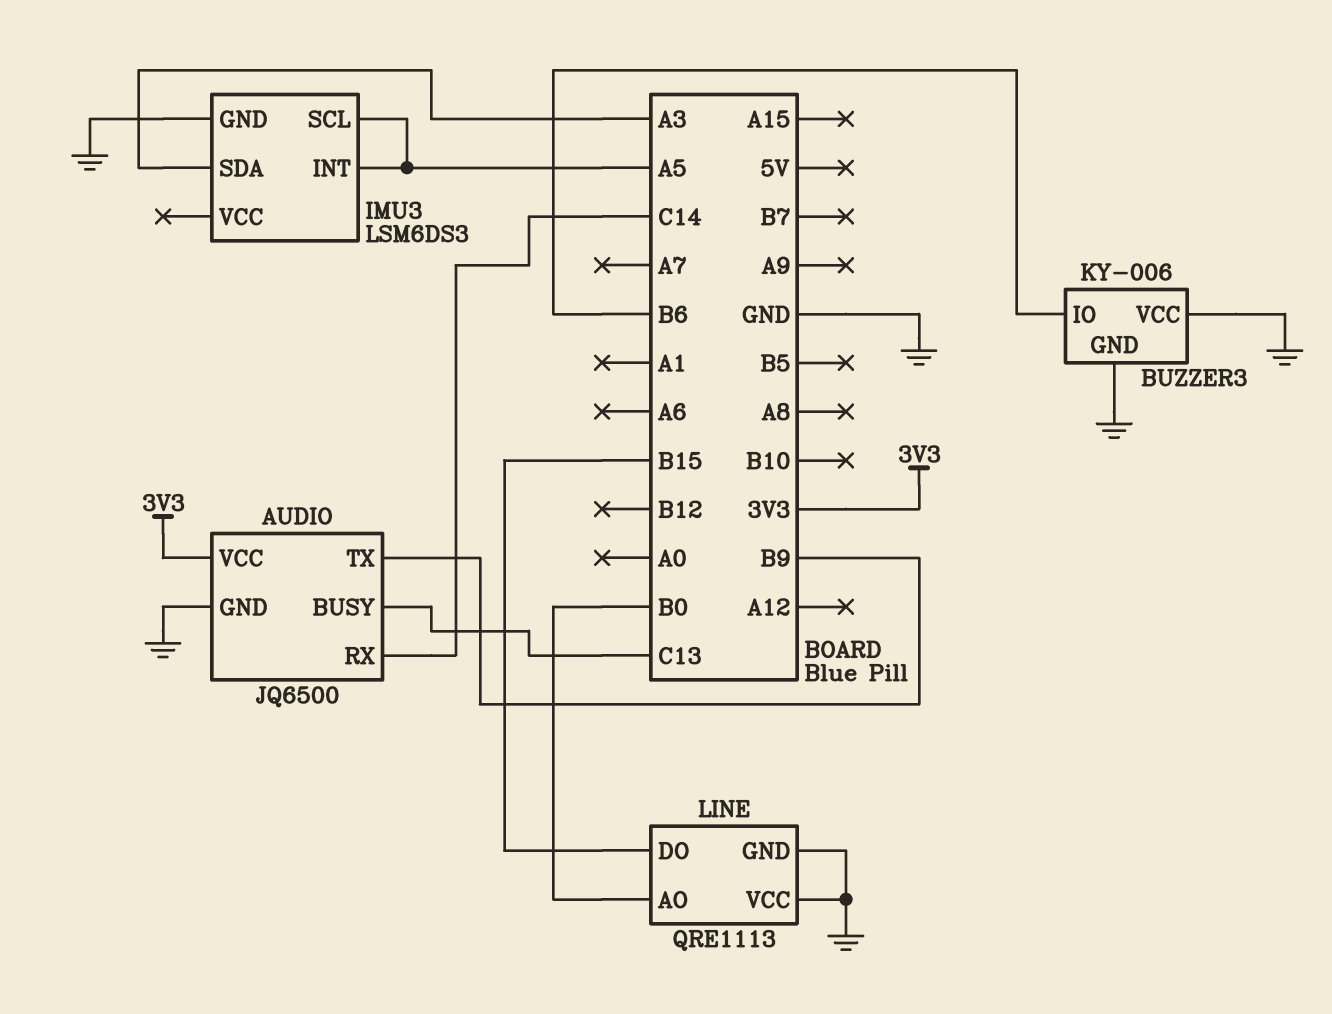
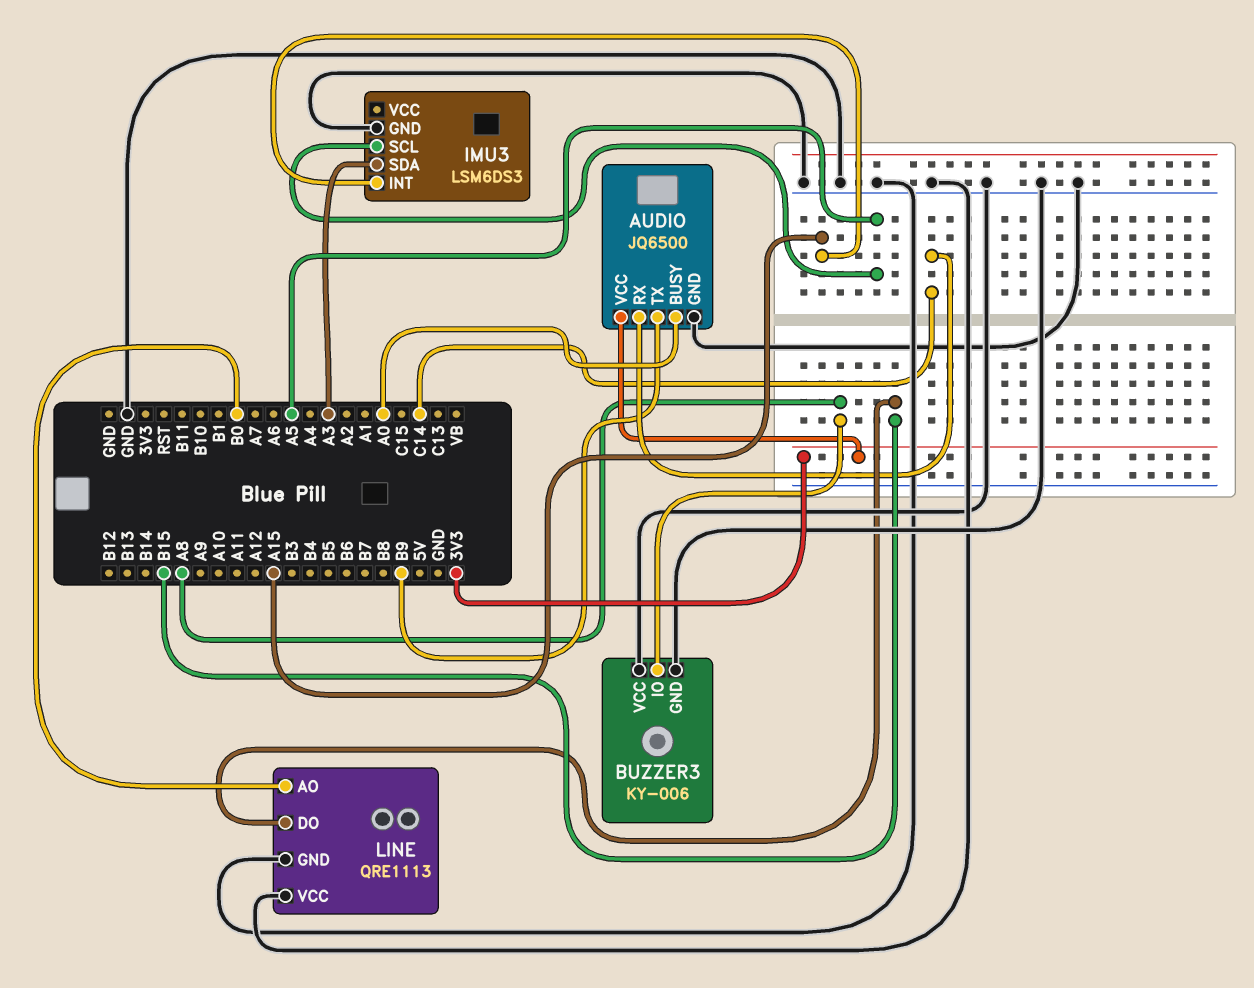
AUDIO pin BUSY: C13 -> A0
BUZZER3 pin IO: B6 -> A8
IMU3 pin INT: A5 -> A15

